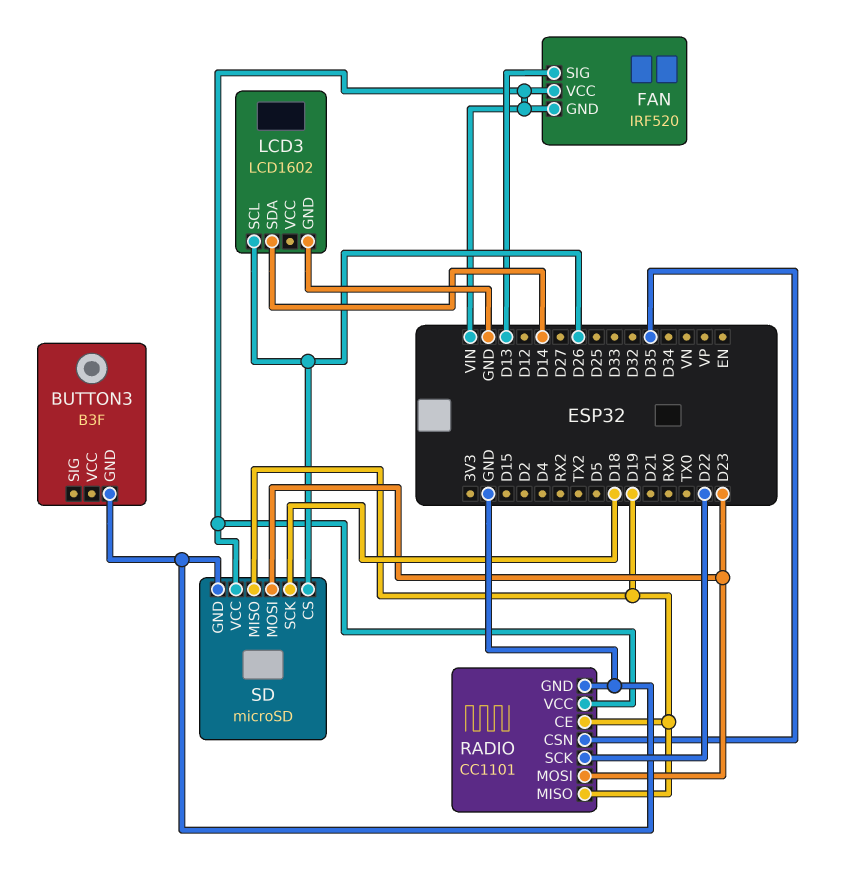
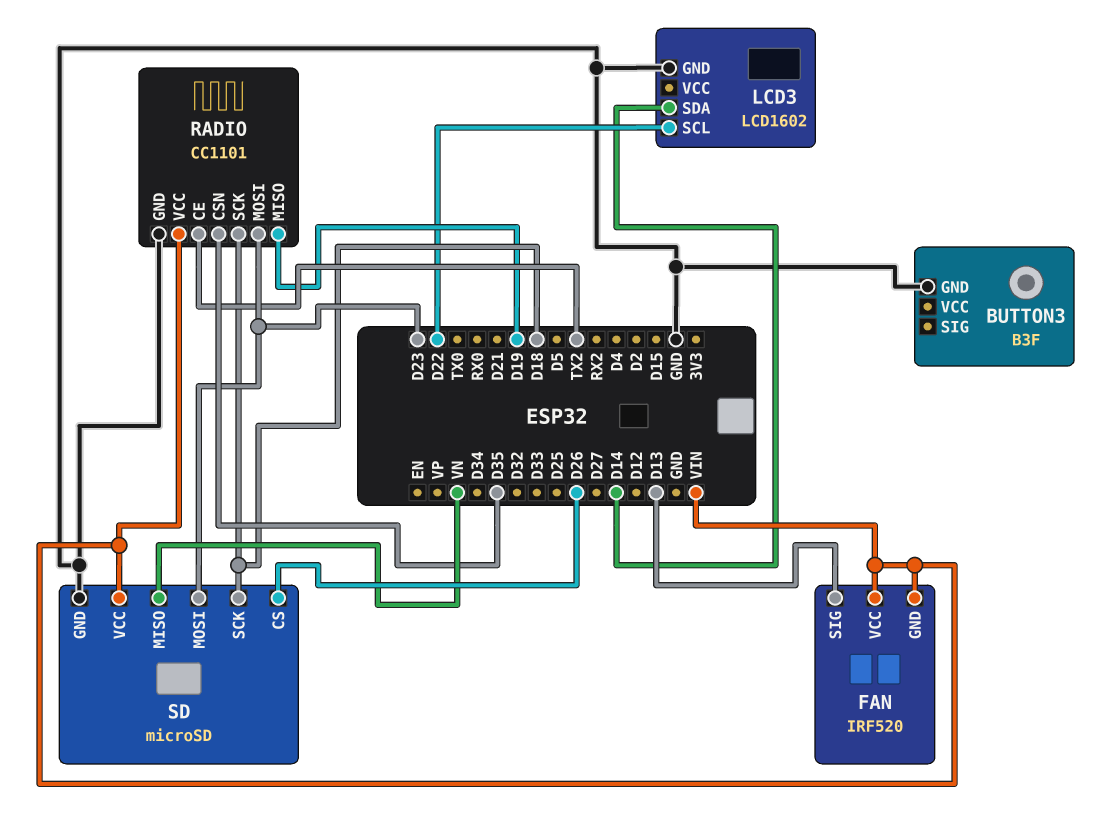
LCD3 pin SCL: D26 -> D22
RADIO pin CE: D19 -> TX2
RADIO pin SCK: D22 -> D18
SD pin MISO: D19 -> VN

